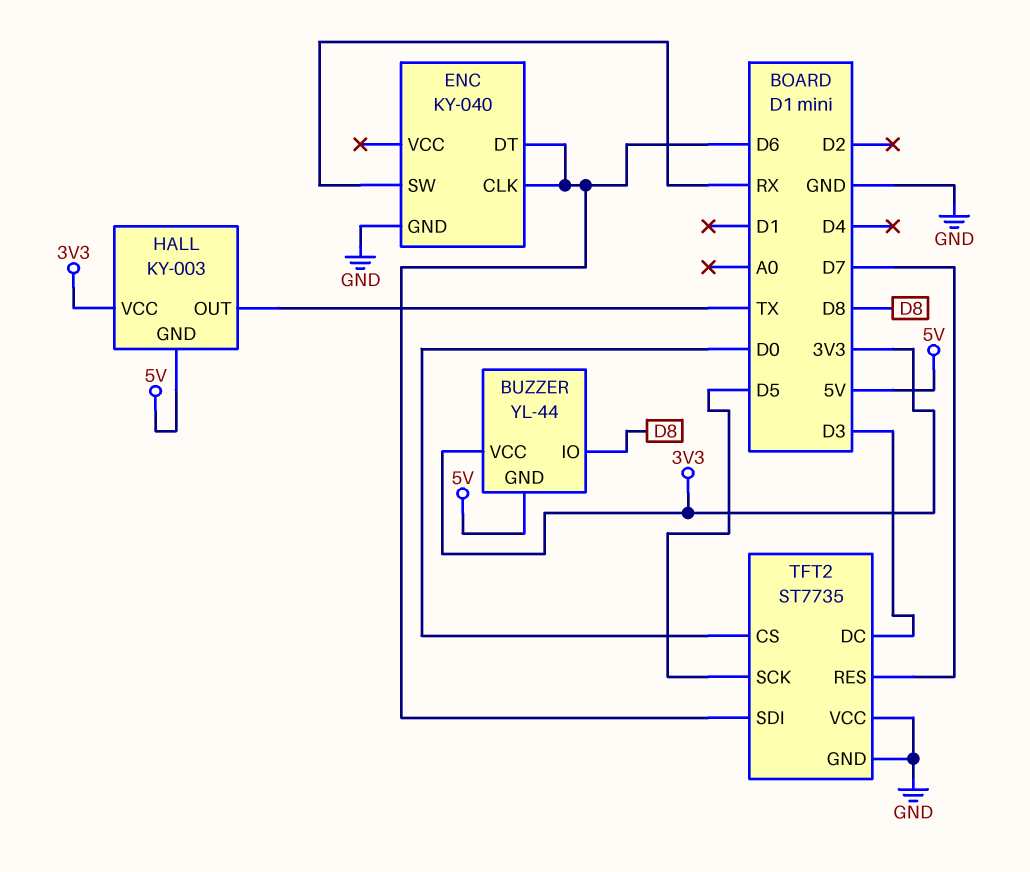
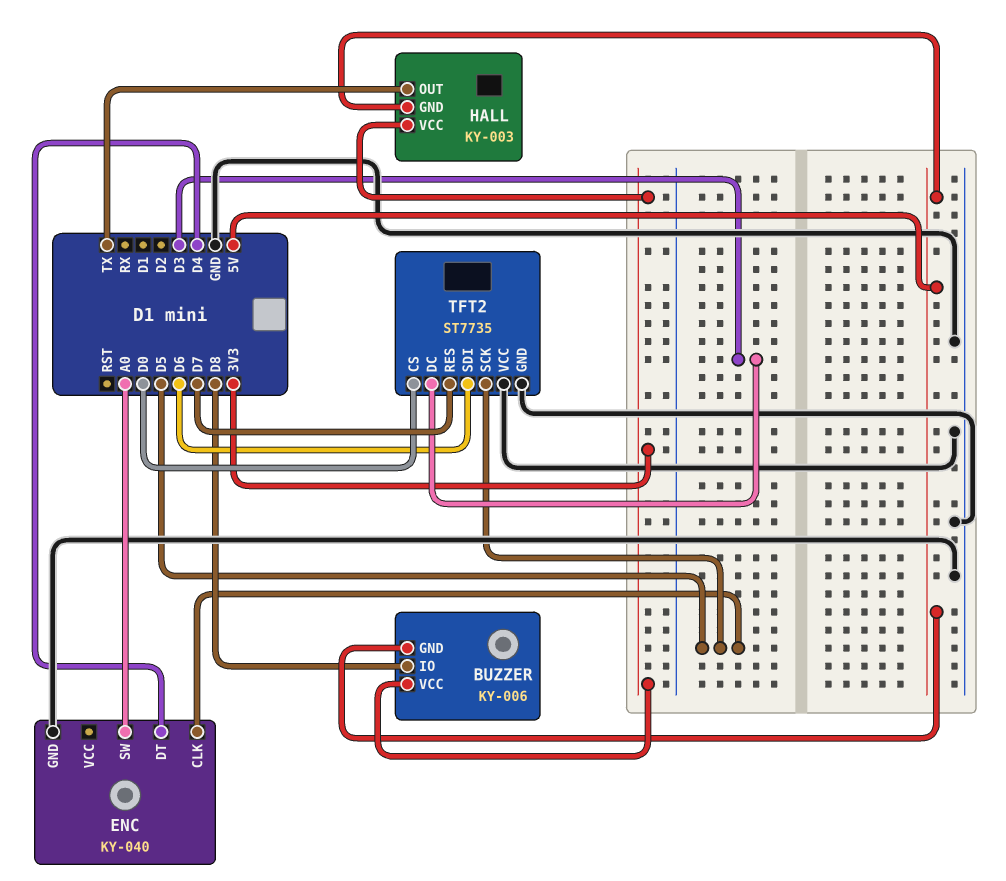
BUZZER: YL-44 -> KY-006
ENC pin CLK: D6 -> D5
ENC pin DT: D6 -> D4
ENC pin SW: RX -> A0

